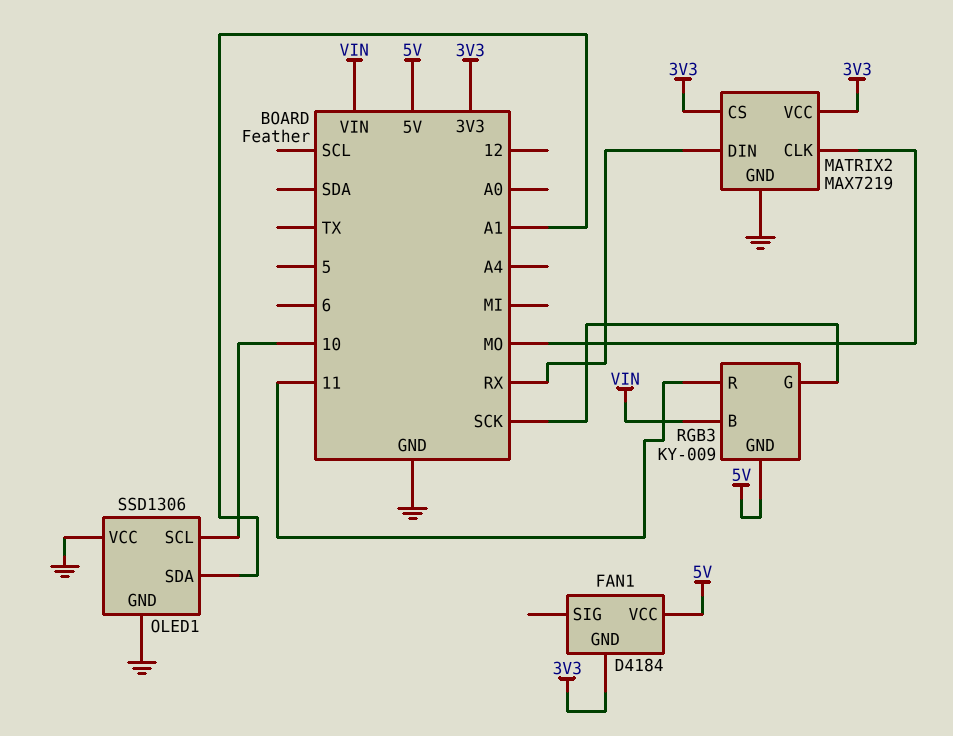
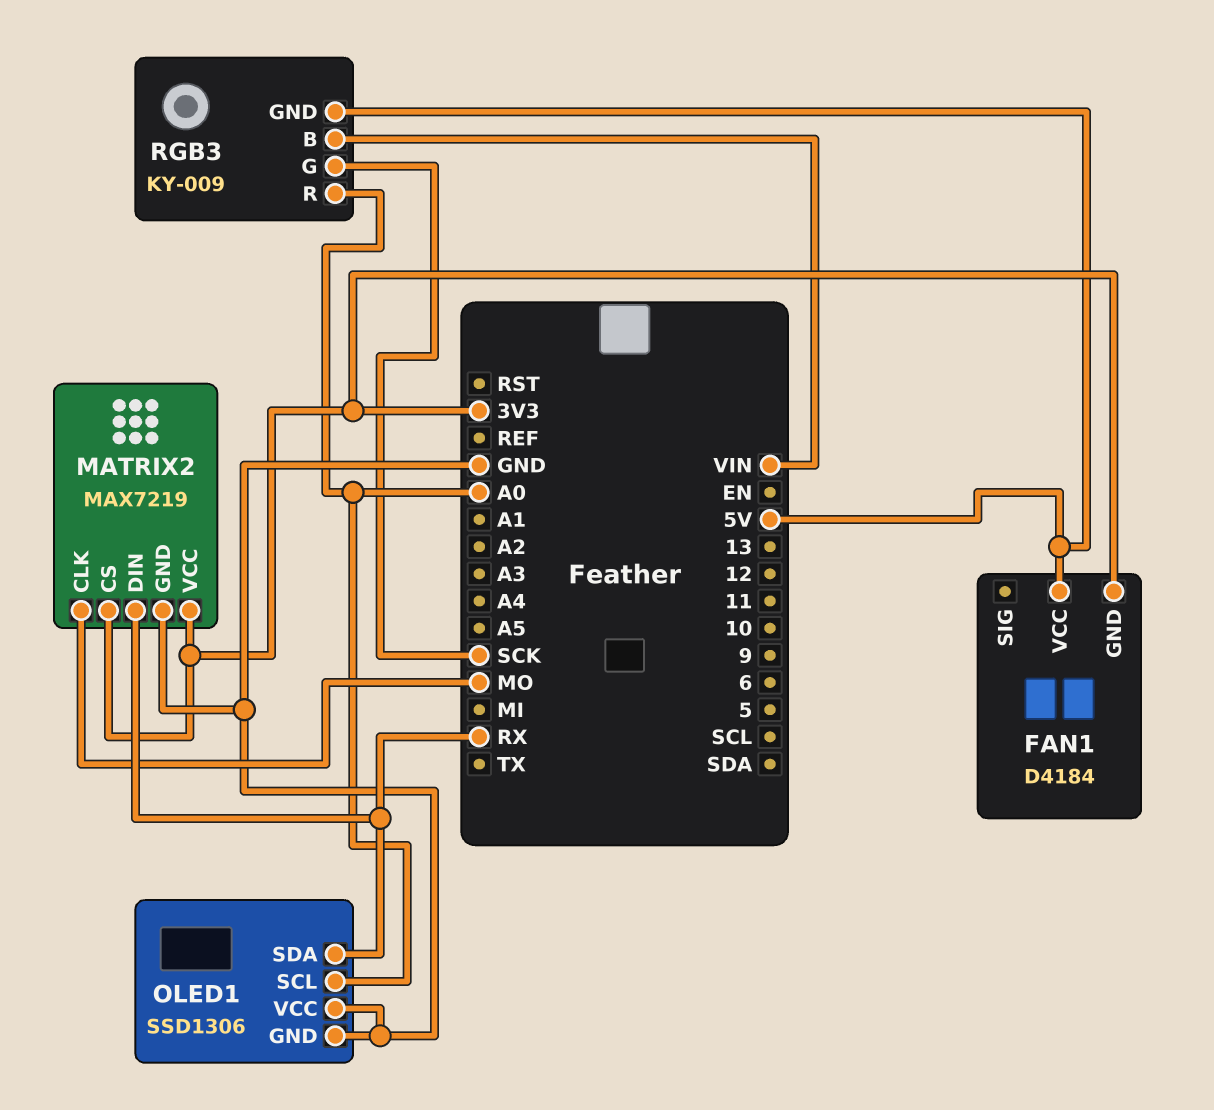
OLED1 pin SCL: 10 -> A0
OLED1 pin SDA: A1 -> RX
RGB3 pin R: 11 -> A0

